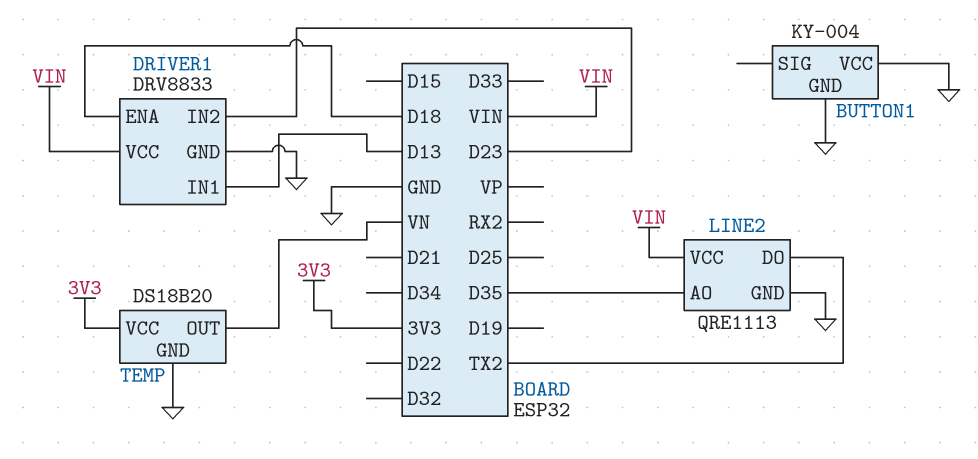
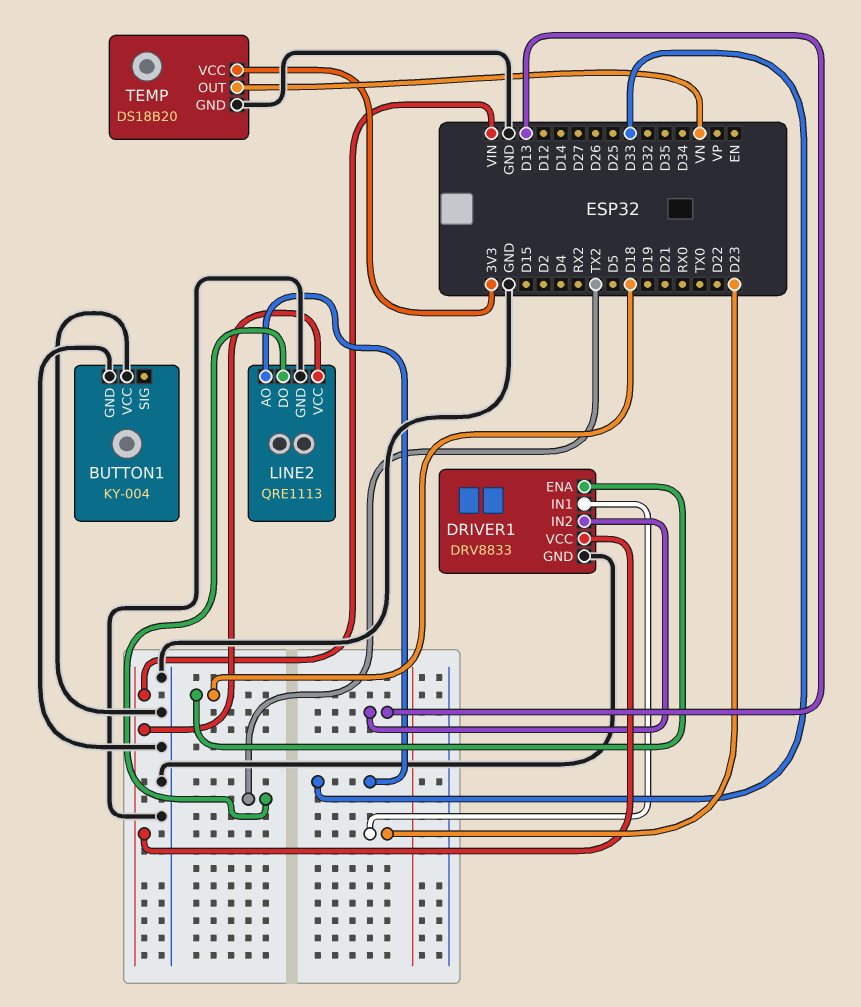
DRIVER1 pin IN1: D13 -> D23
DRIVER1 pin IN2: D23 -> D13
LINE2 pin AO: D35 -> D33

